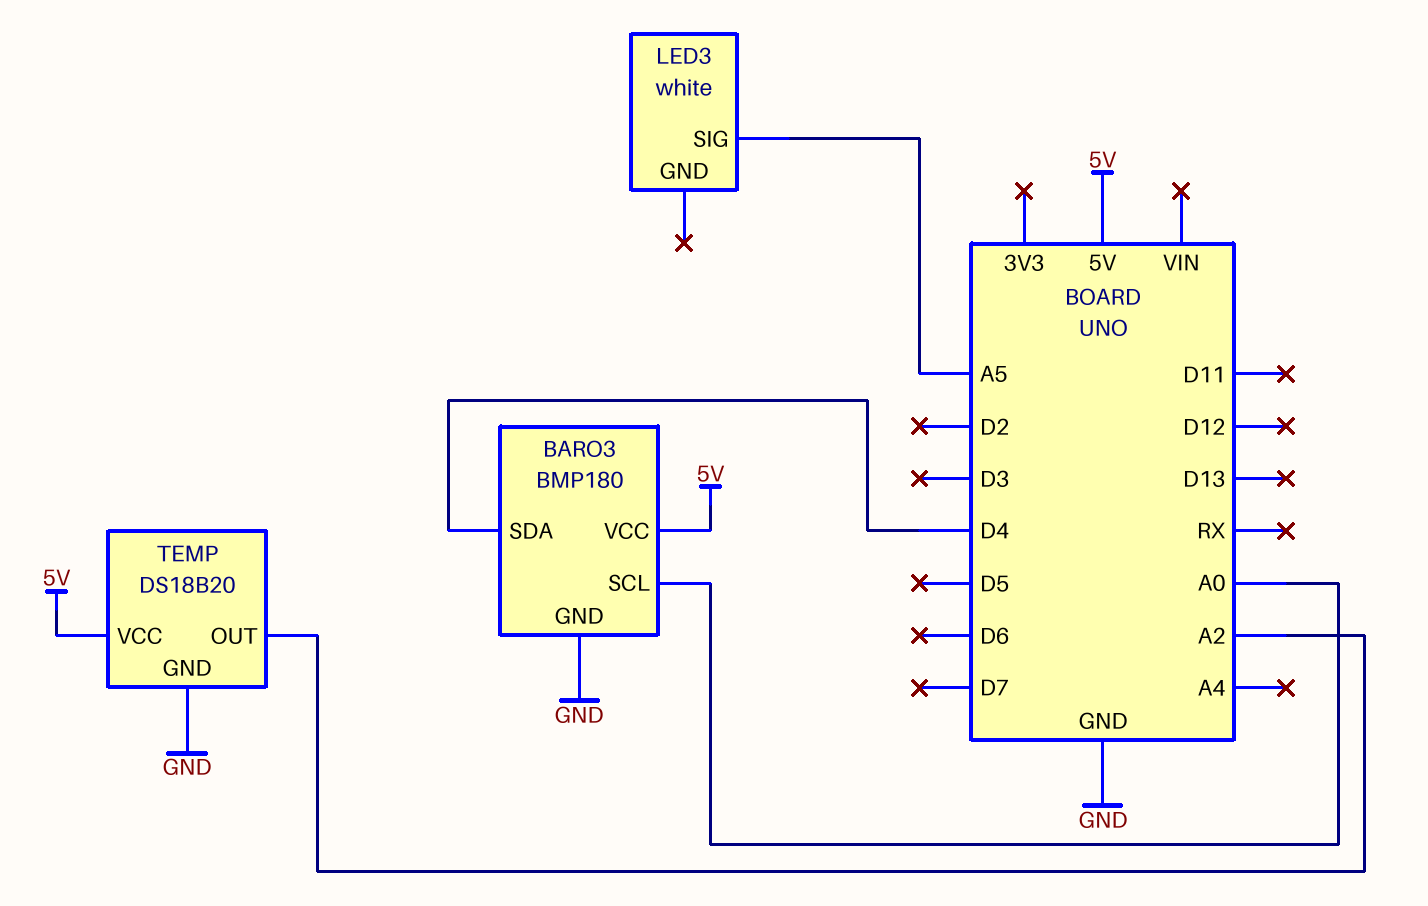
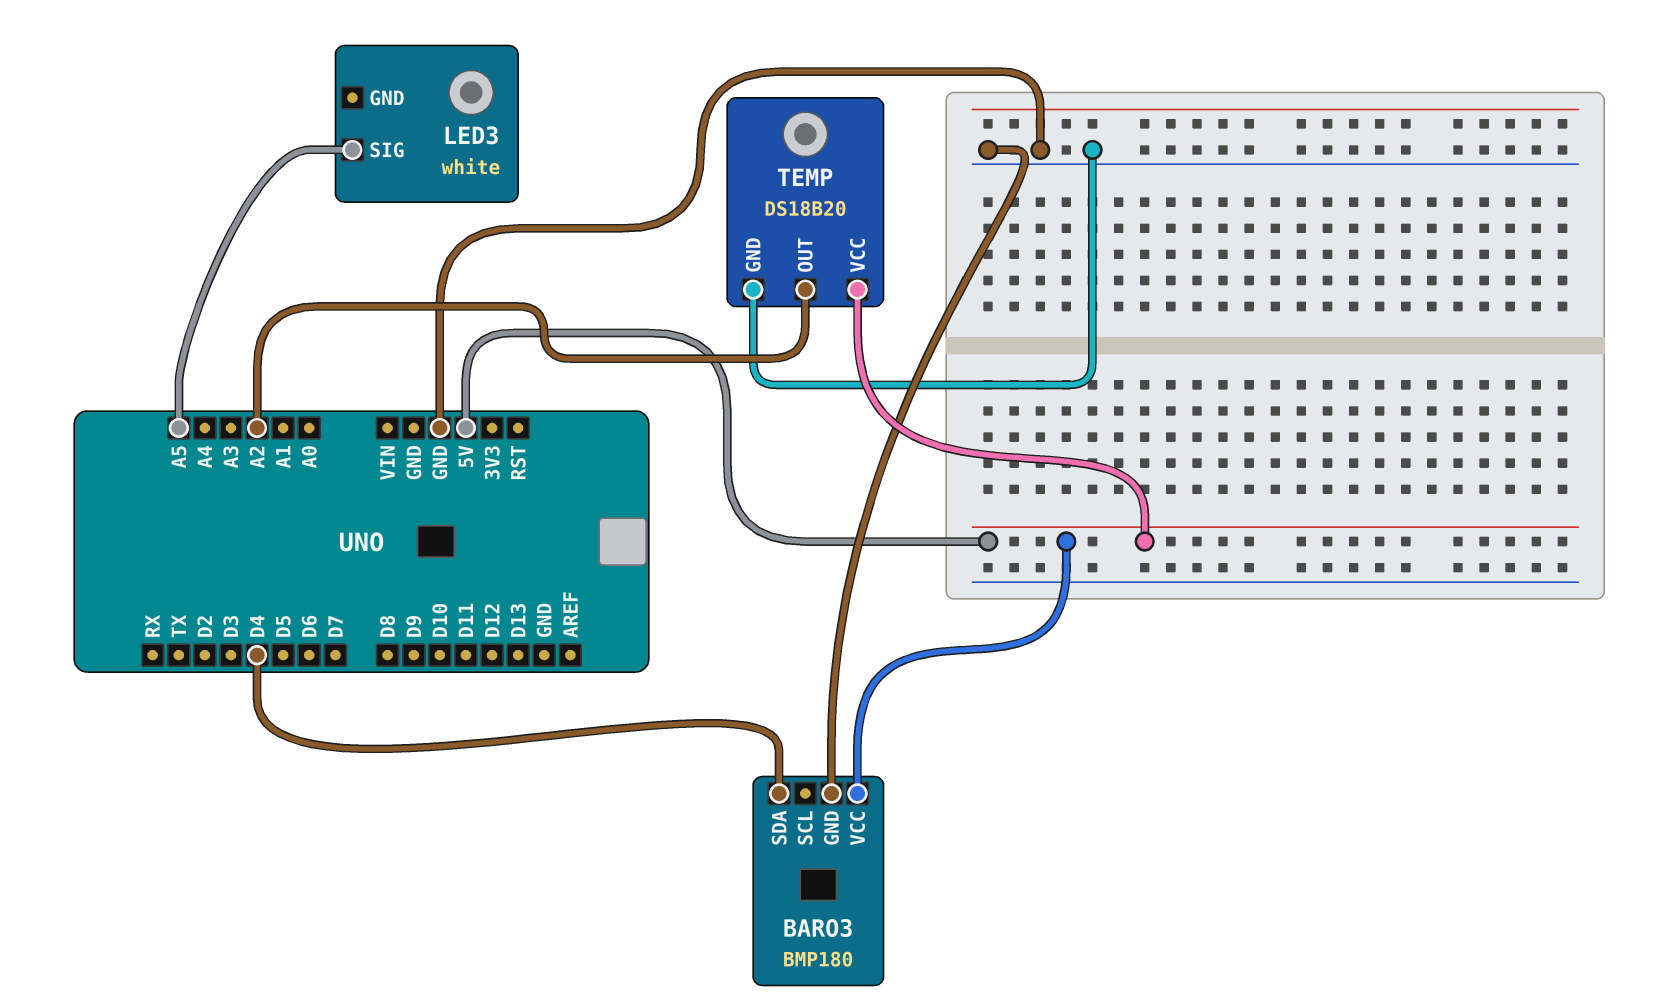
BARO3 pin SCL: A0 -> none

